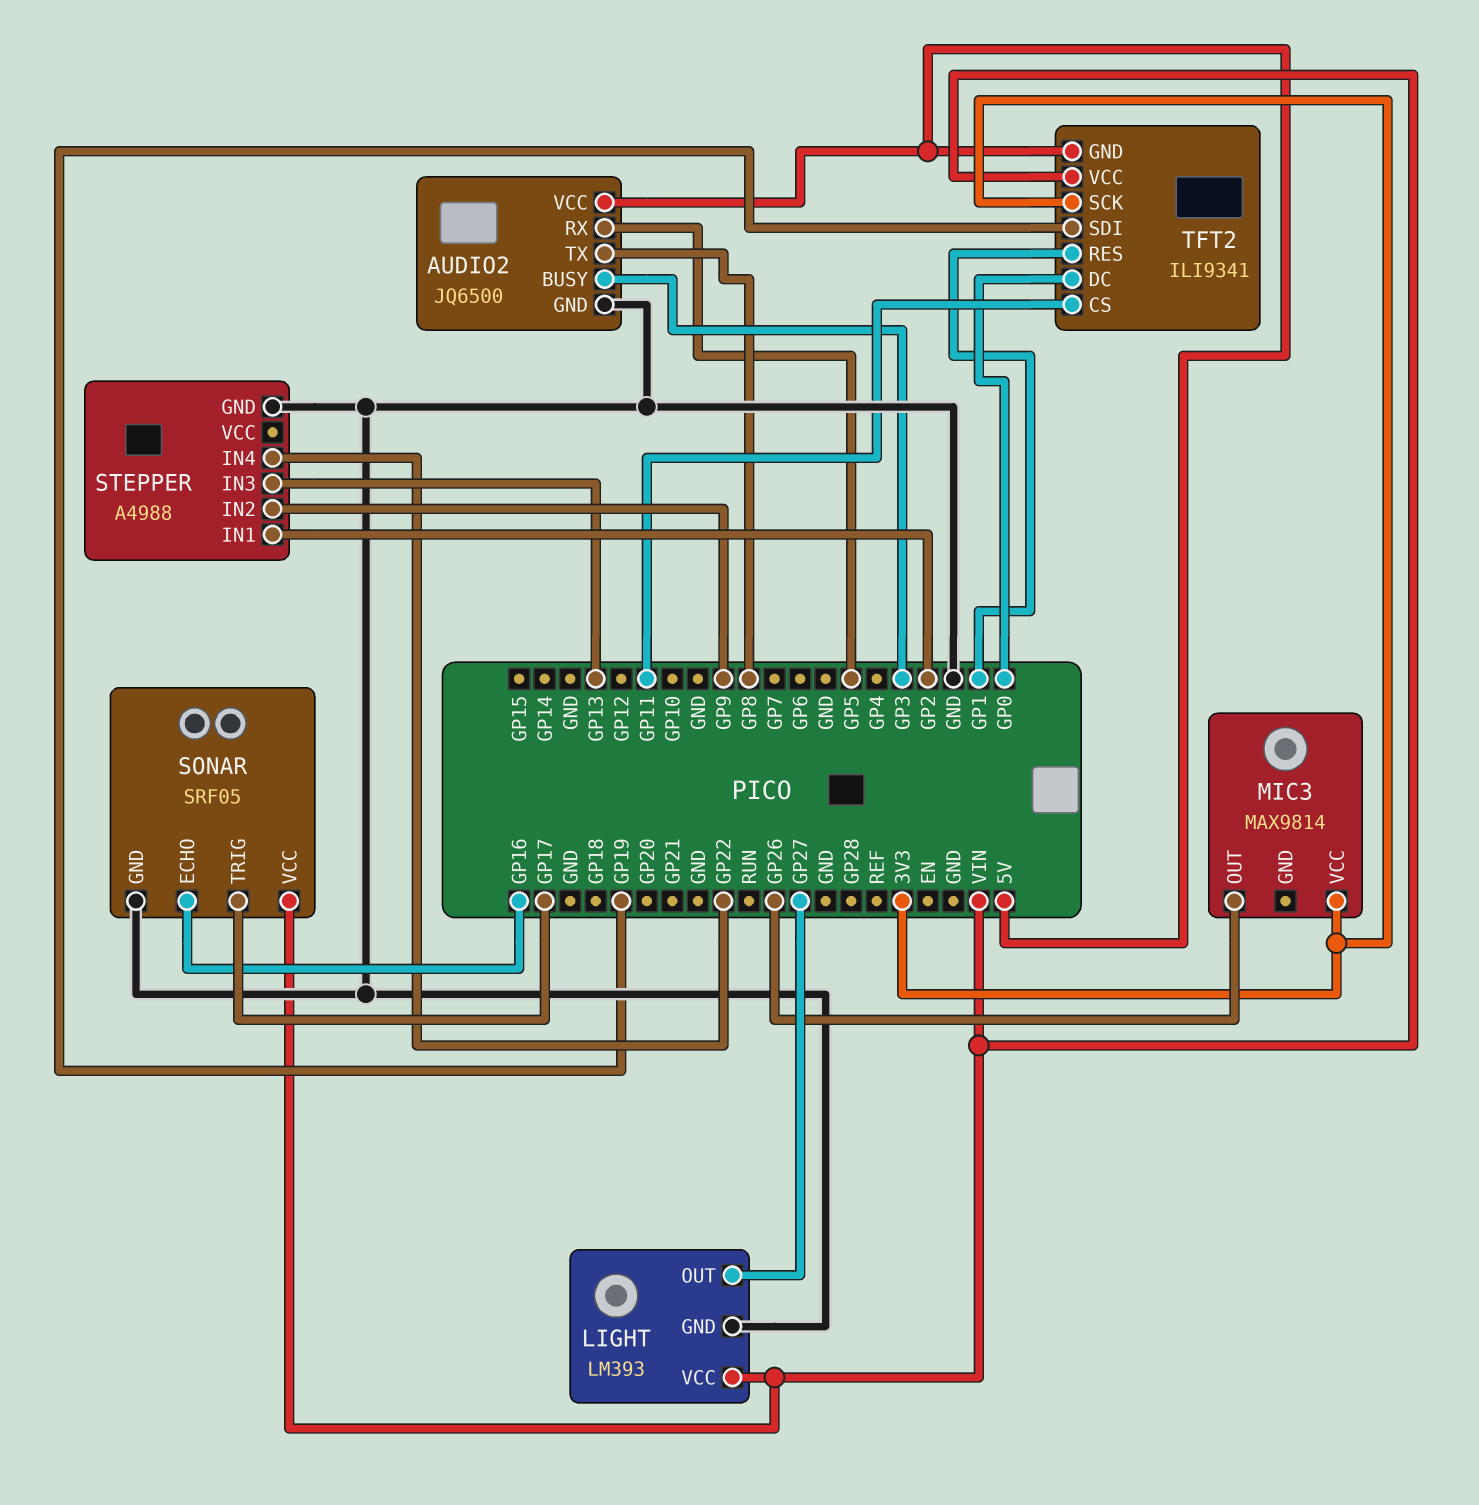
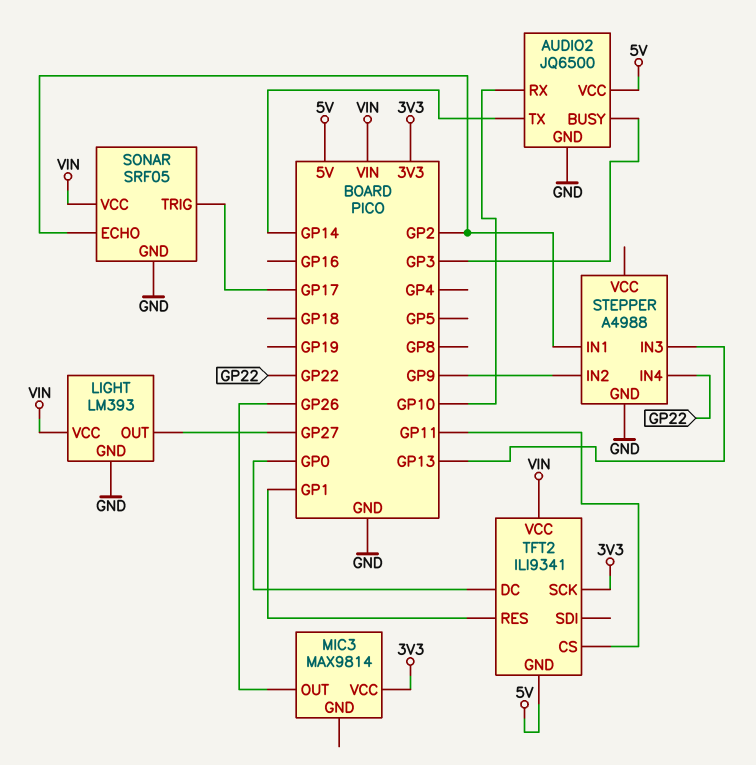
AUDIO2 pin RX: GP5 -> GP10
AUDIO2 pin TX: GP8 -> GP14
SONAR pin ECHO: GP16 -> GP2
TFT2 pin SDI: GP19 -> none

